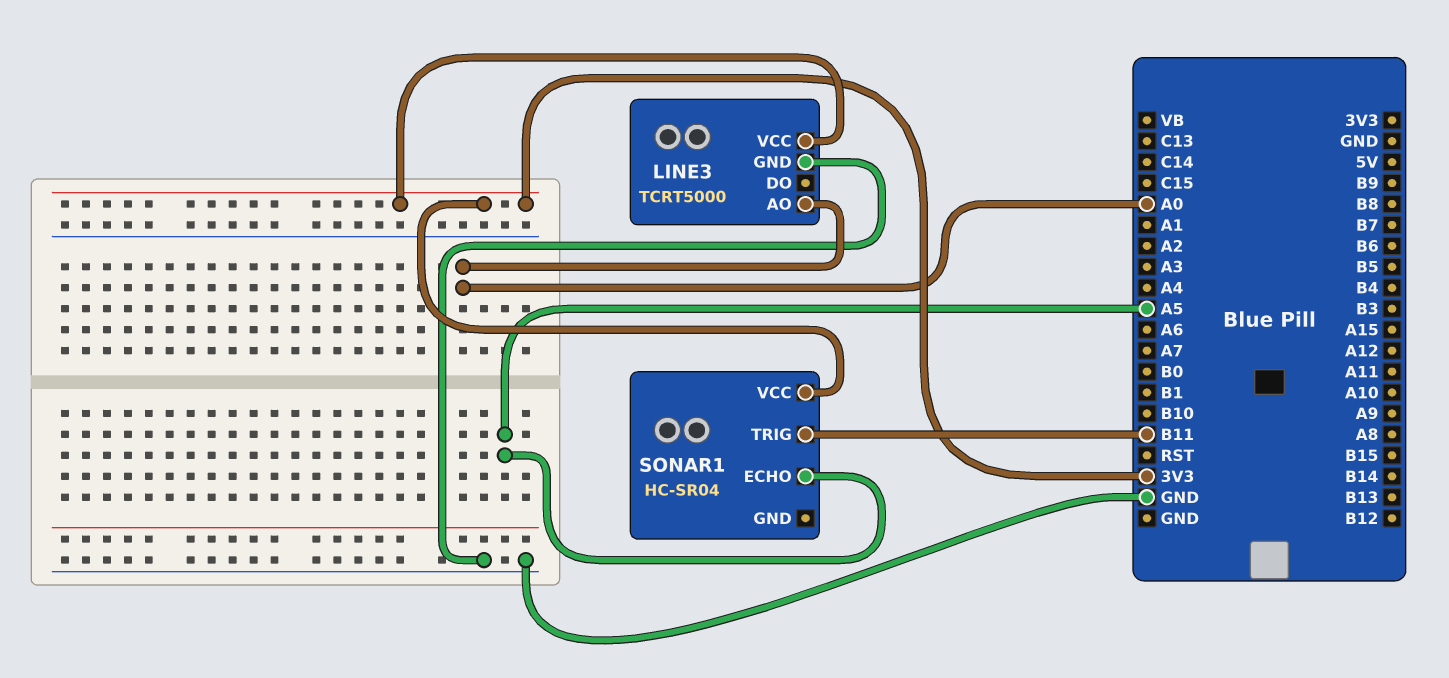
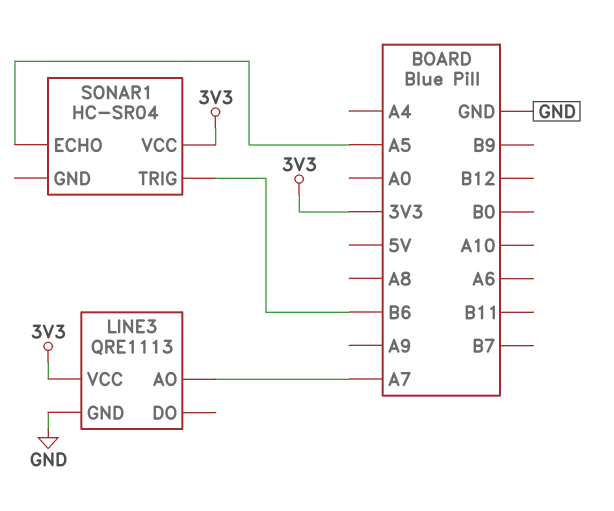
LINE3: TCRT5000 -> QRE1113
LINE3 pin AO: A0 -> A7
SONAR1 pin TRIG: B11 -> B6

